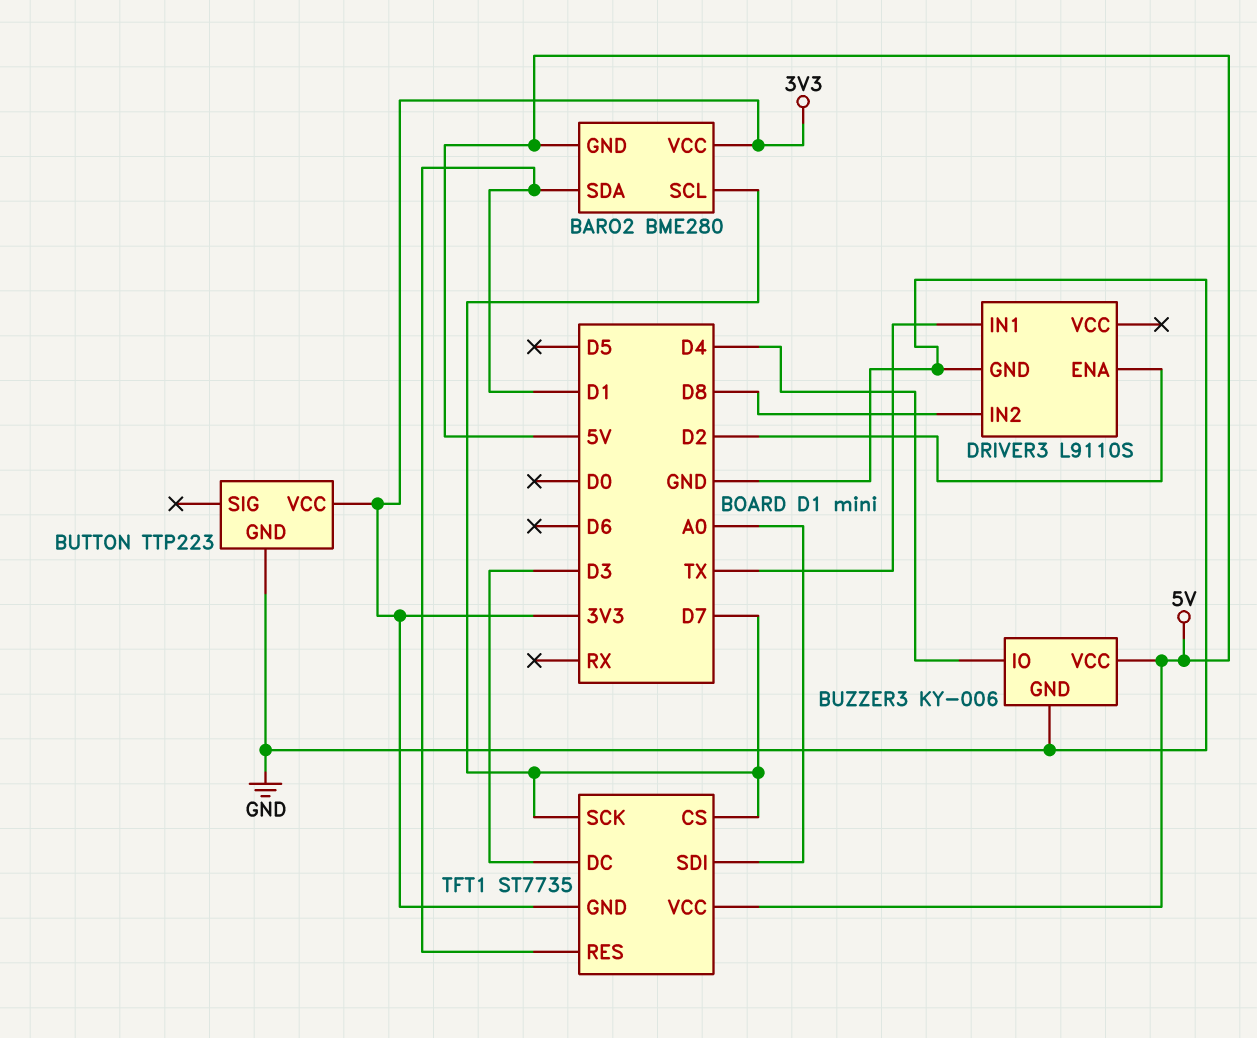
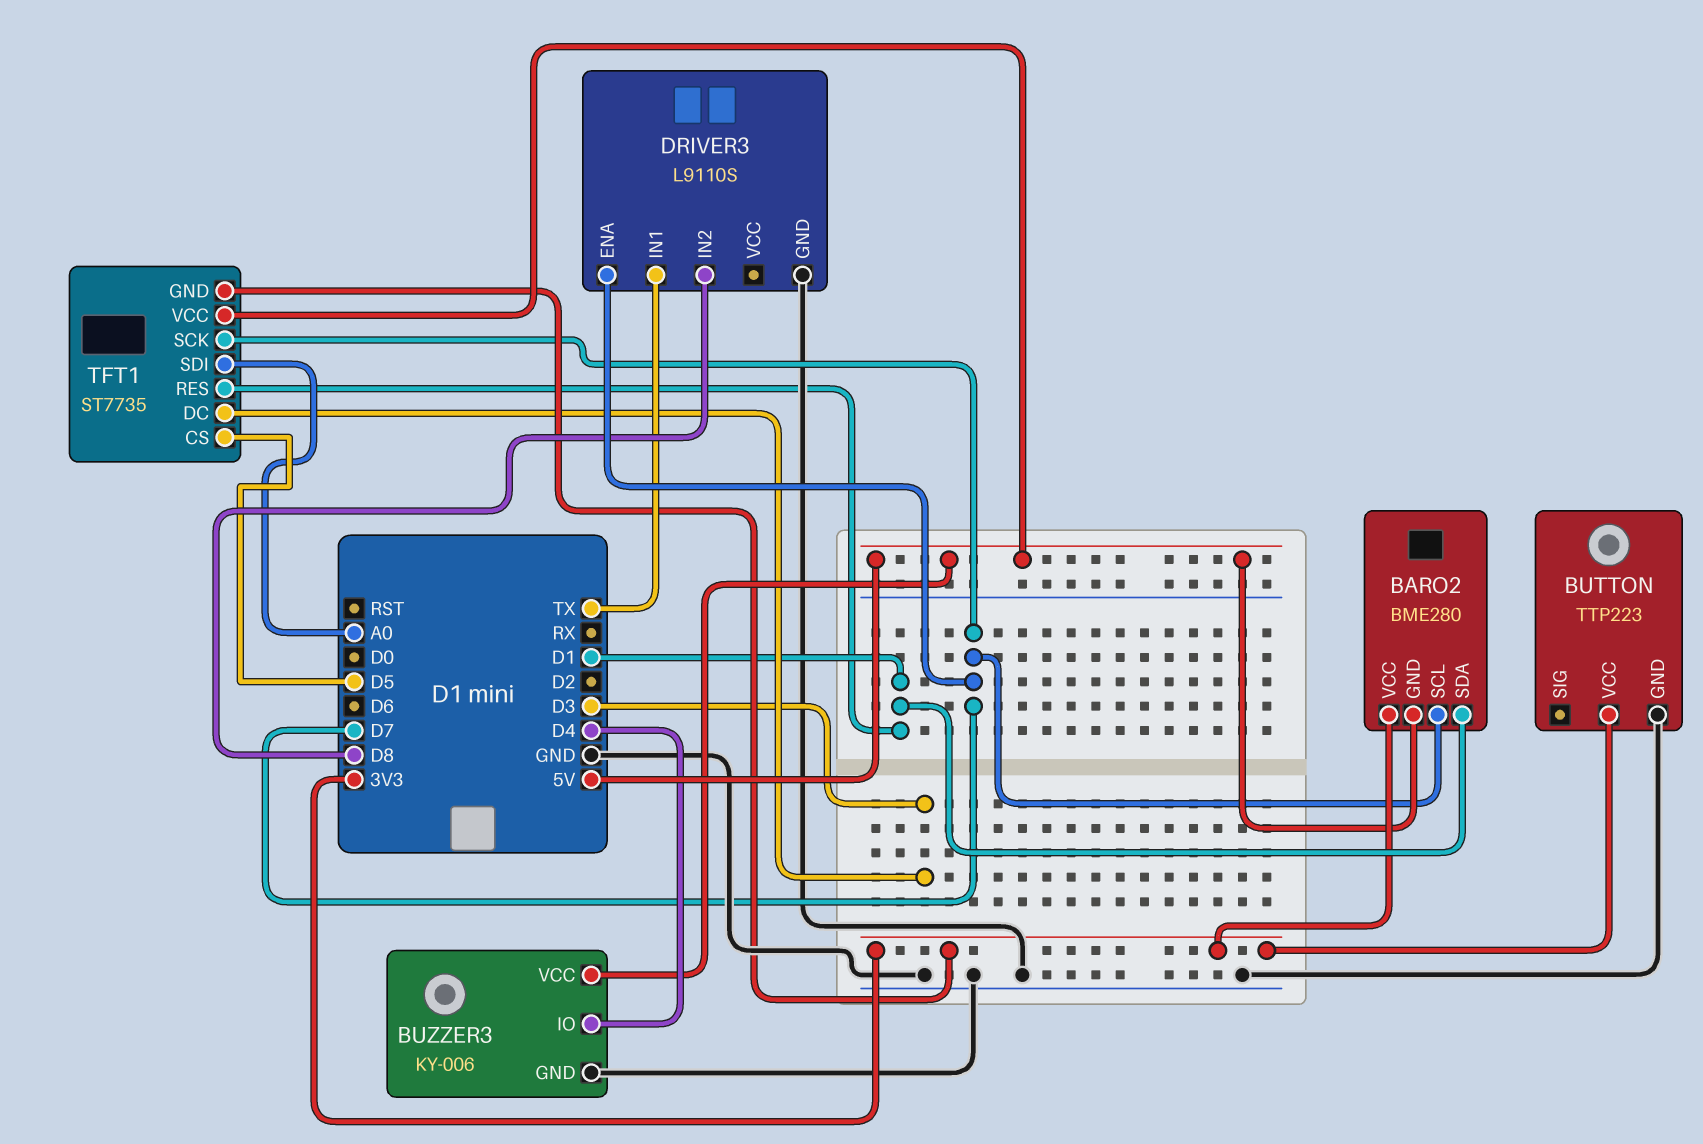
DRIVER3 pin ENA: D2 -> D7
TFT1 pin CS: D7 -> D5

